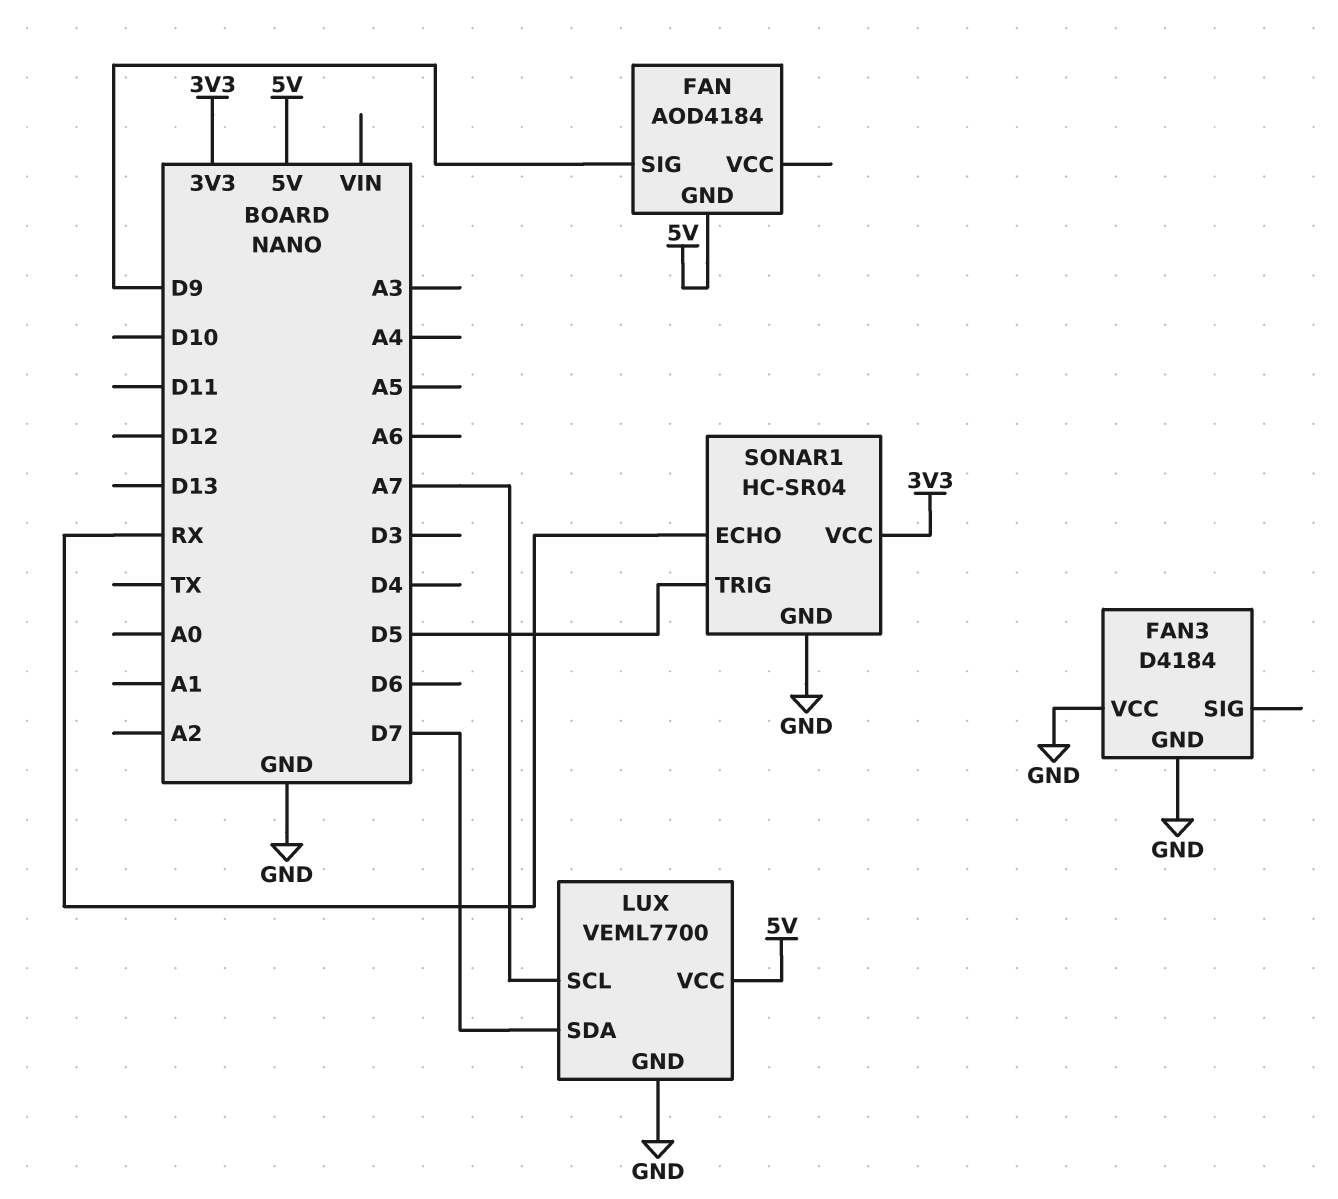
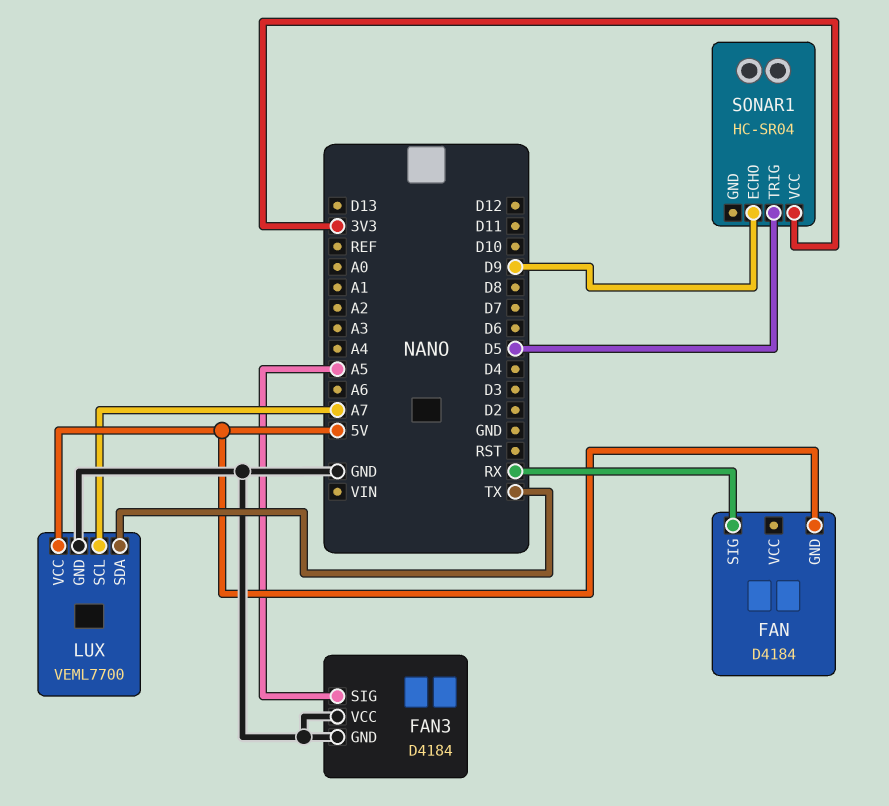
FAN: AOD4184 -> D4184
FAN pin SIG: D9 -> RX
FAN3 pin SIG: none -> A5
LUX pin SDA: D7 -> TX
SONAR1 pin ECHO: RX -> D9
SONAR1 pin GND: GND -> none

